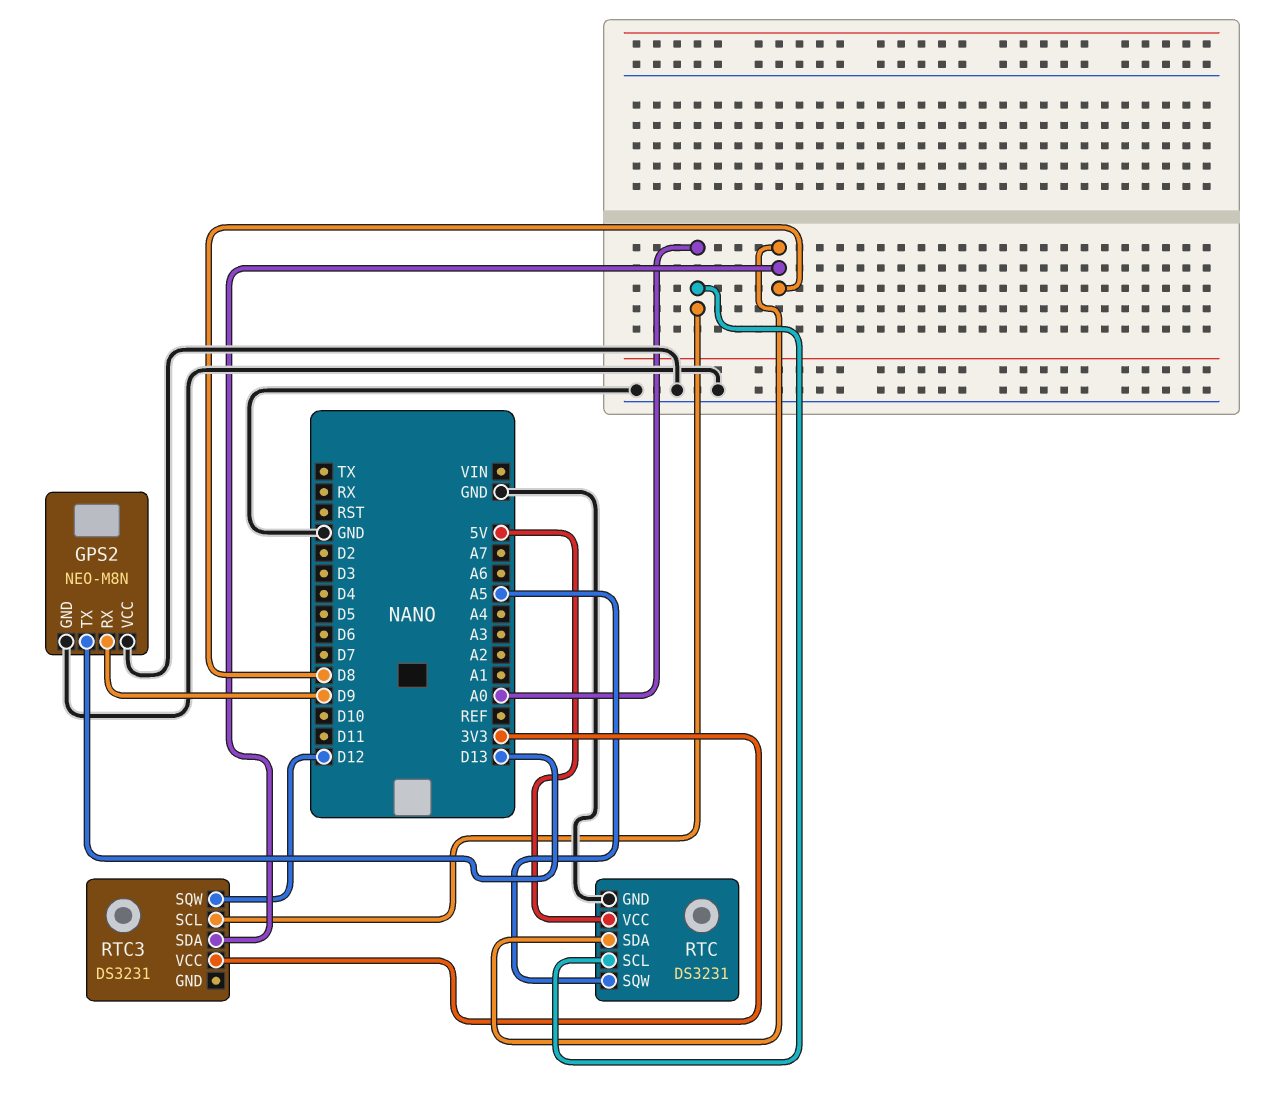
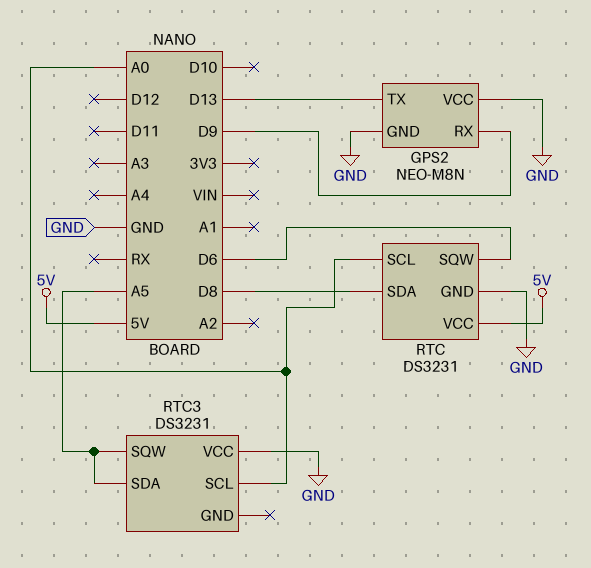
RTC pin SQW: A5 -> D6
RTC3 pin SDA: D8 -> A5
RTC3 pin SQW: D12 -> A5
RTC3 pin VCC: 3V3 -> GND

